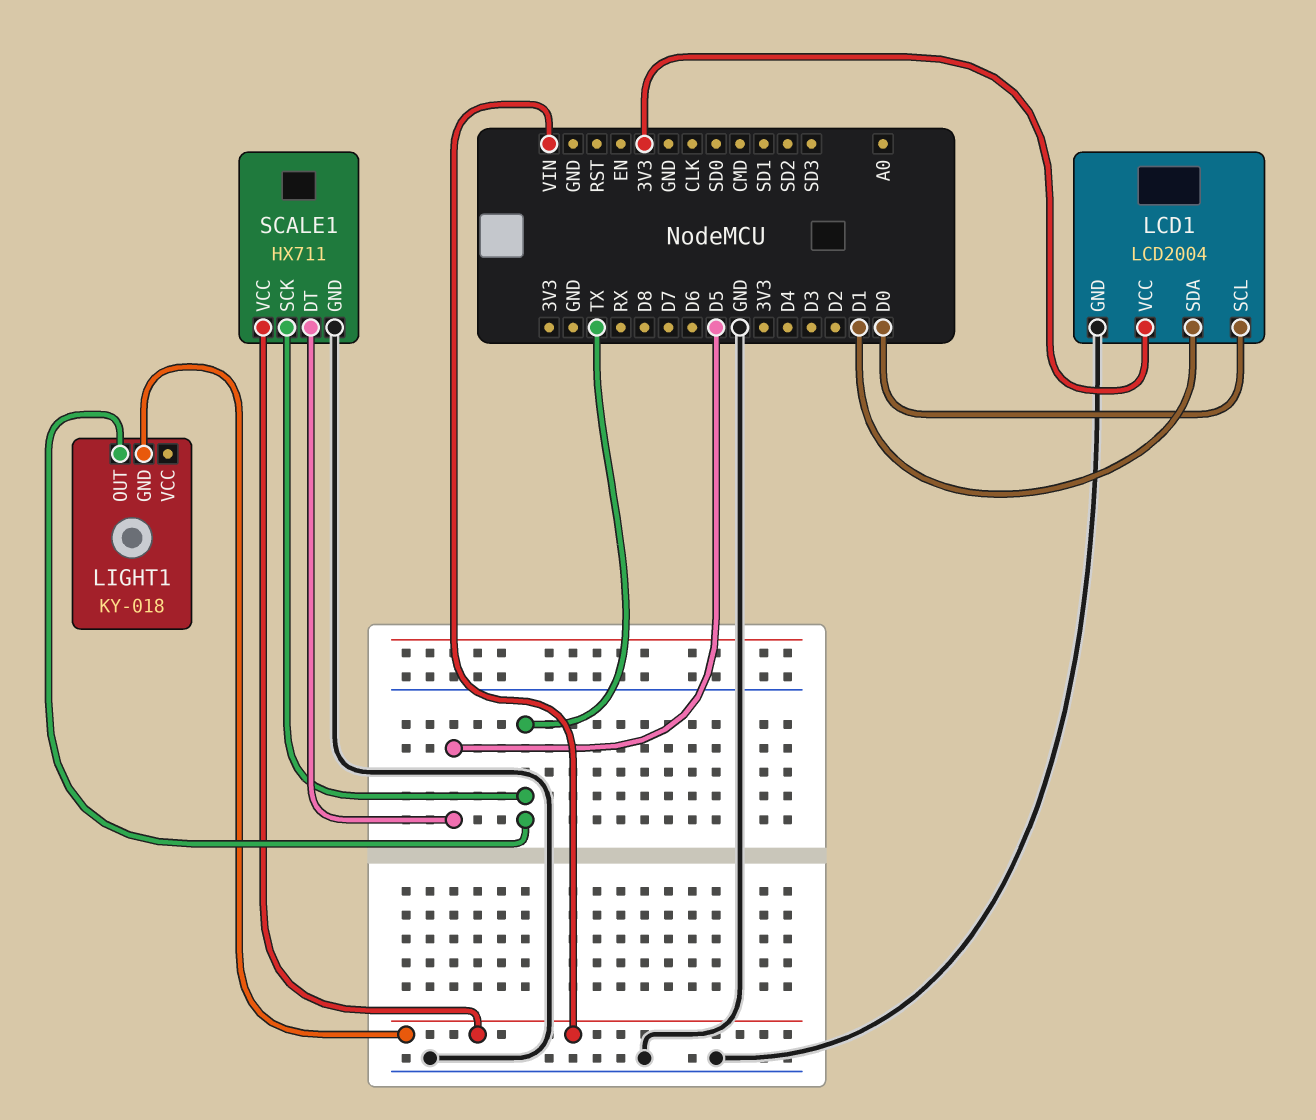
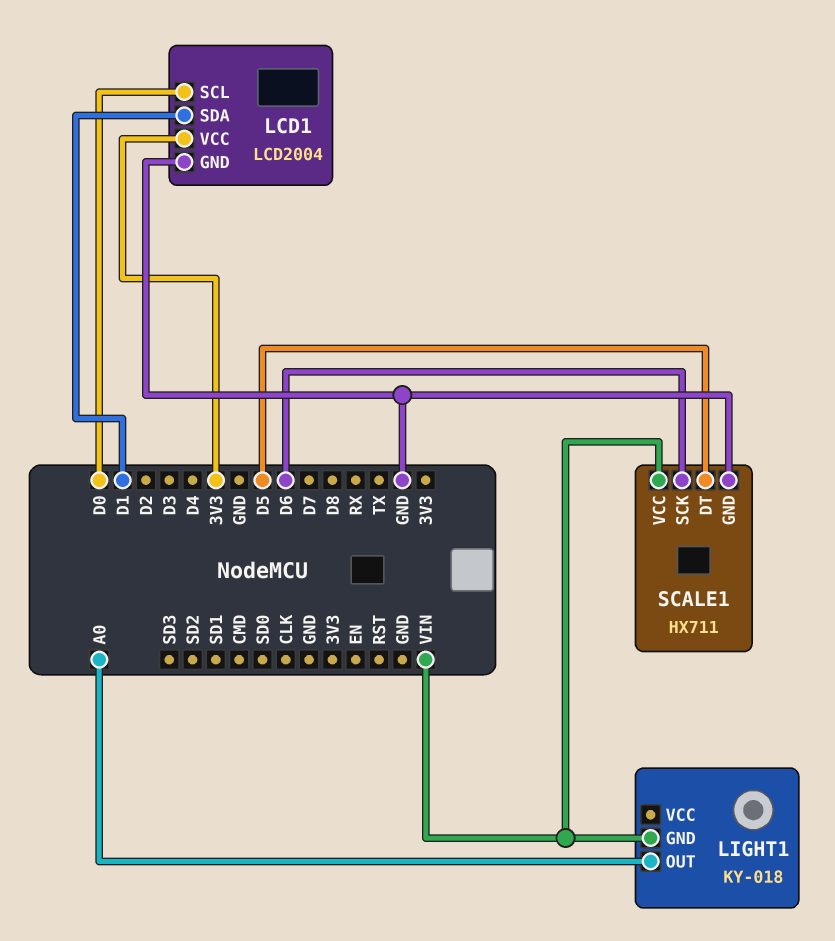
LIGHT1 pin OUT: TX -> A0
SCALE1 pin SCK: TX -> D6

